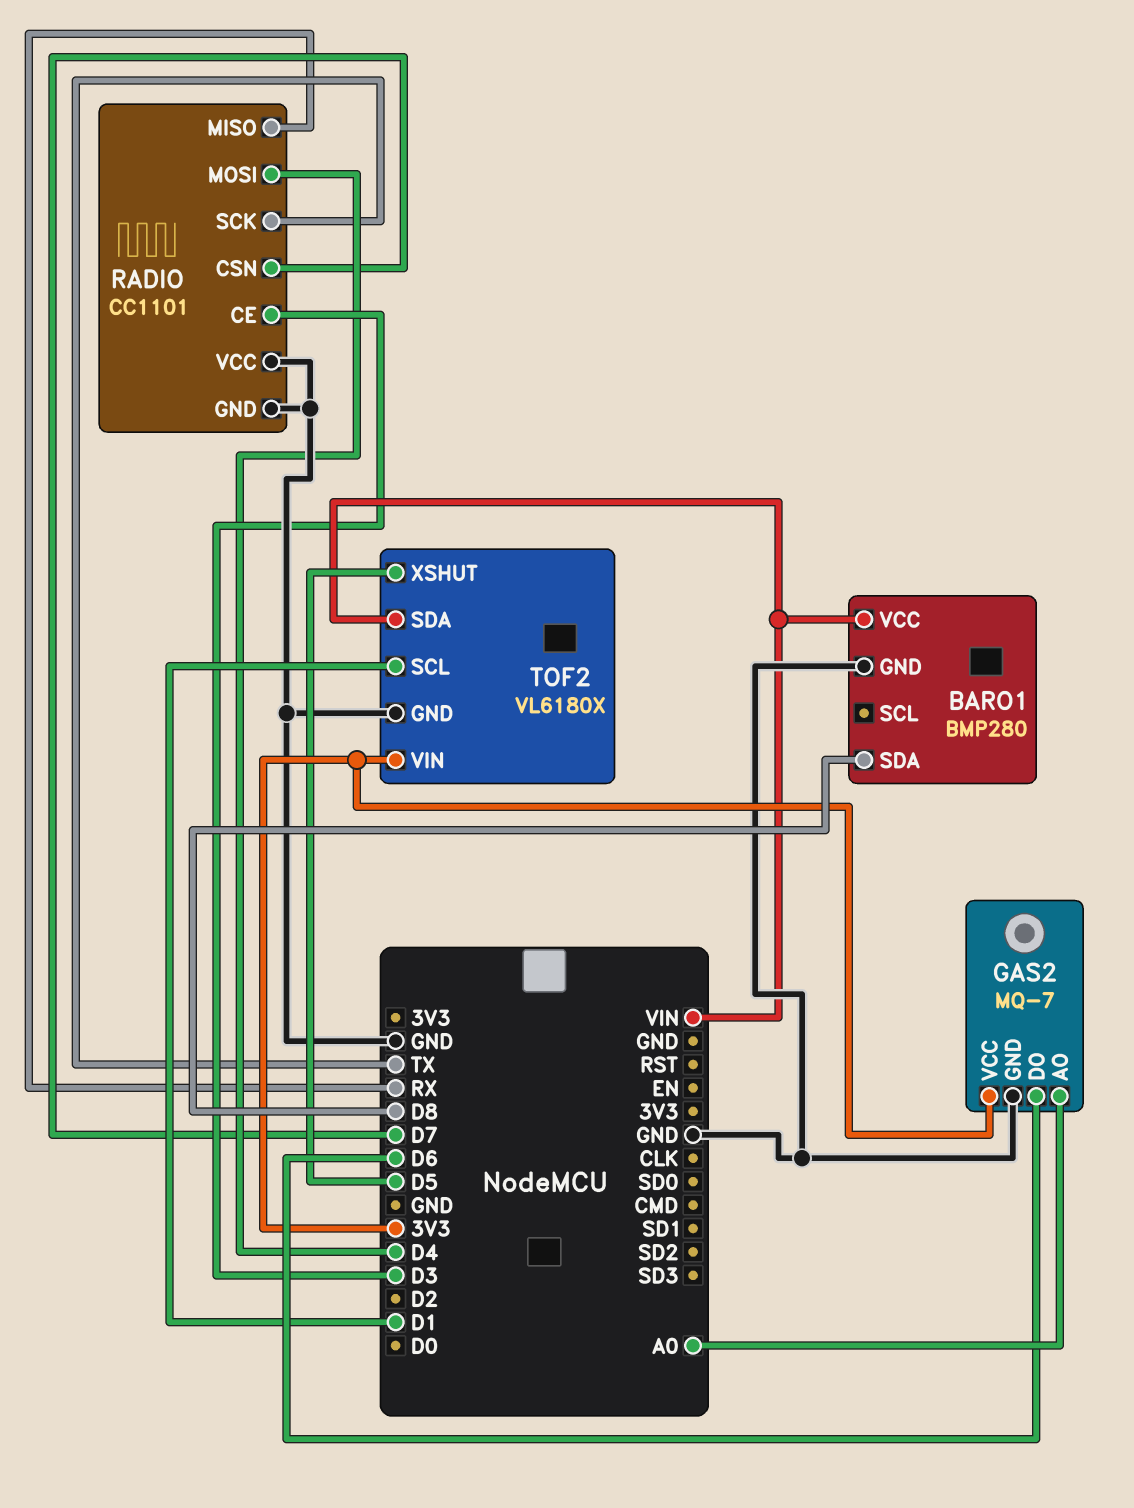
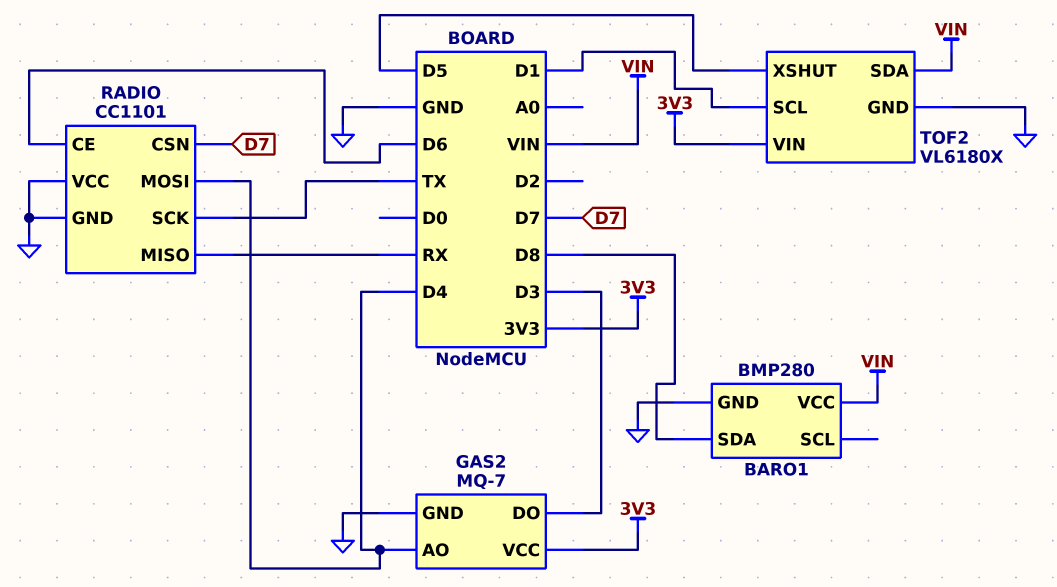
GAS2 pin AO: A0 -> D4
GAS2 pin DO: D6 -> D3
RADIO pin CE: D3 -> D6

